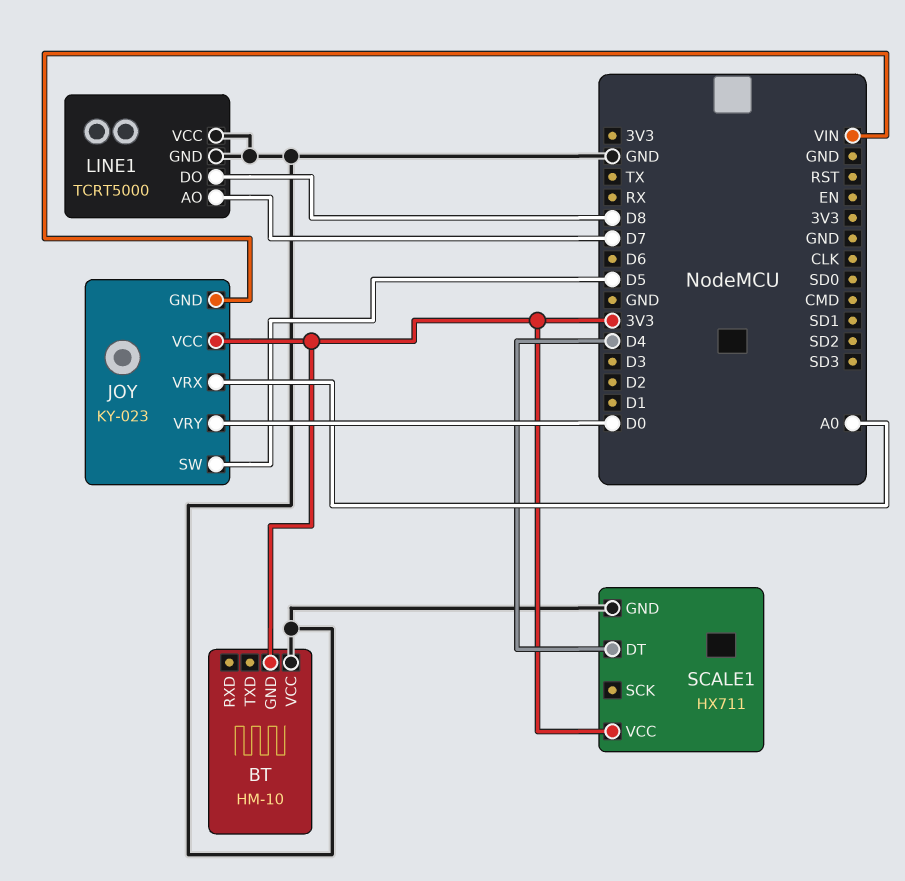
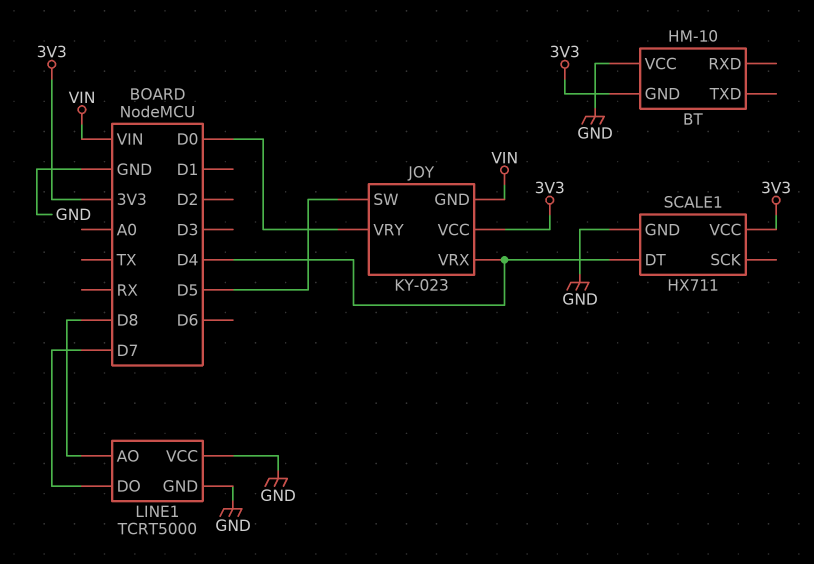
JOY pin VRX: A0 -> D4
LINE1 pin AO: D7 -> D8
LINE1 pin DO: D8 -> D7

